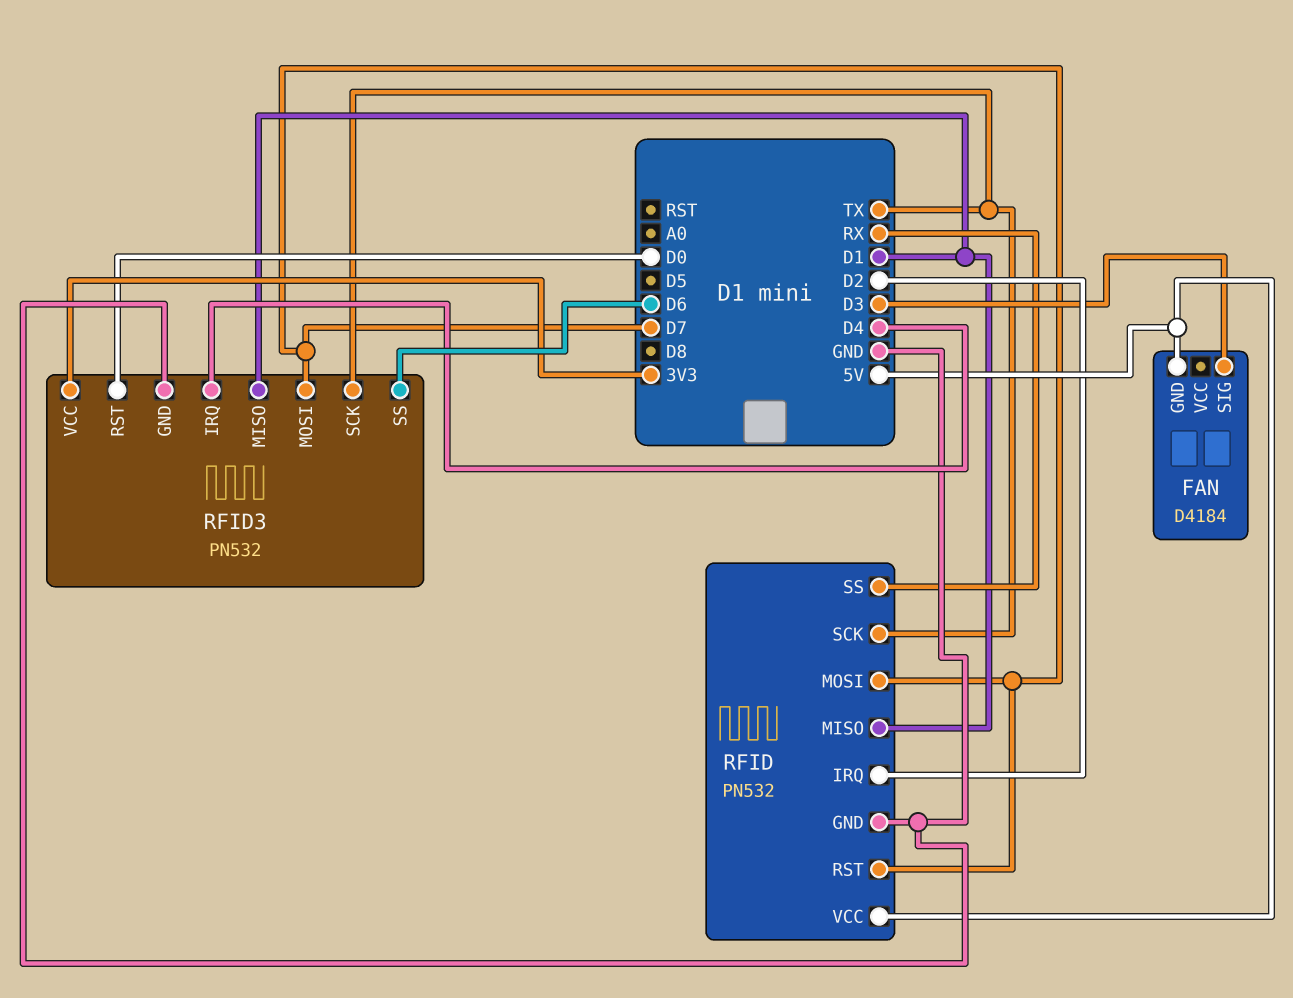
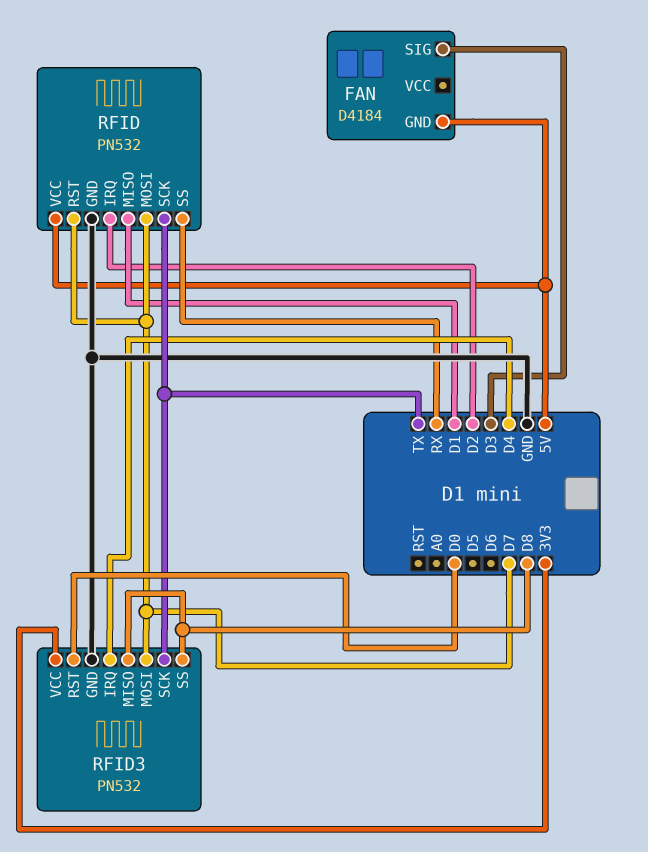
RFID3 pin MISO: D1 -> D8
RFID3 pin SS: D6 -> D8

